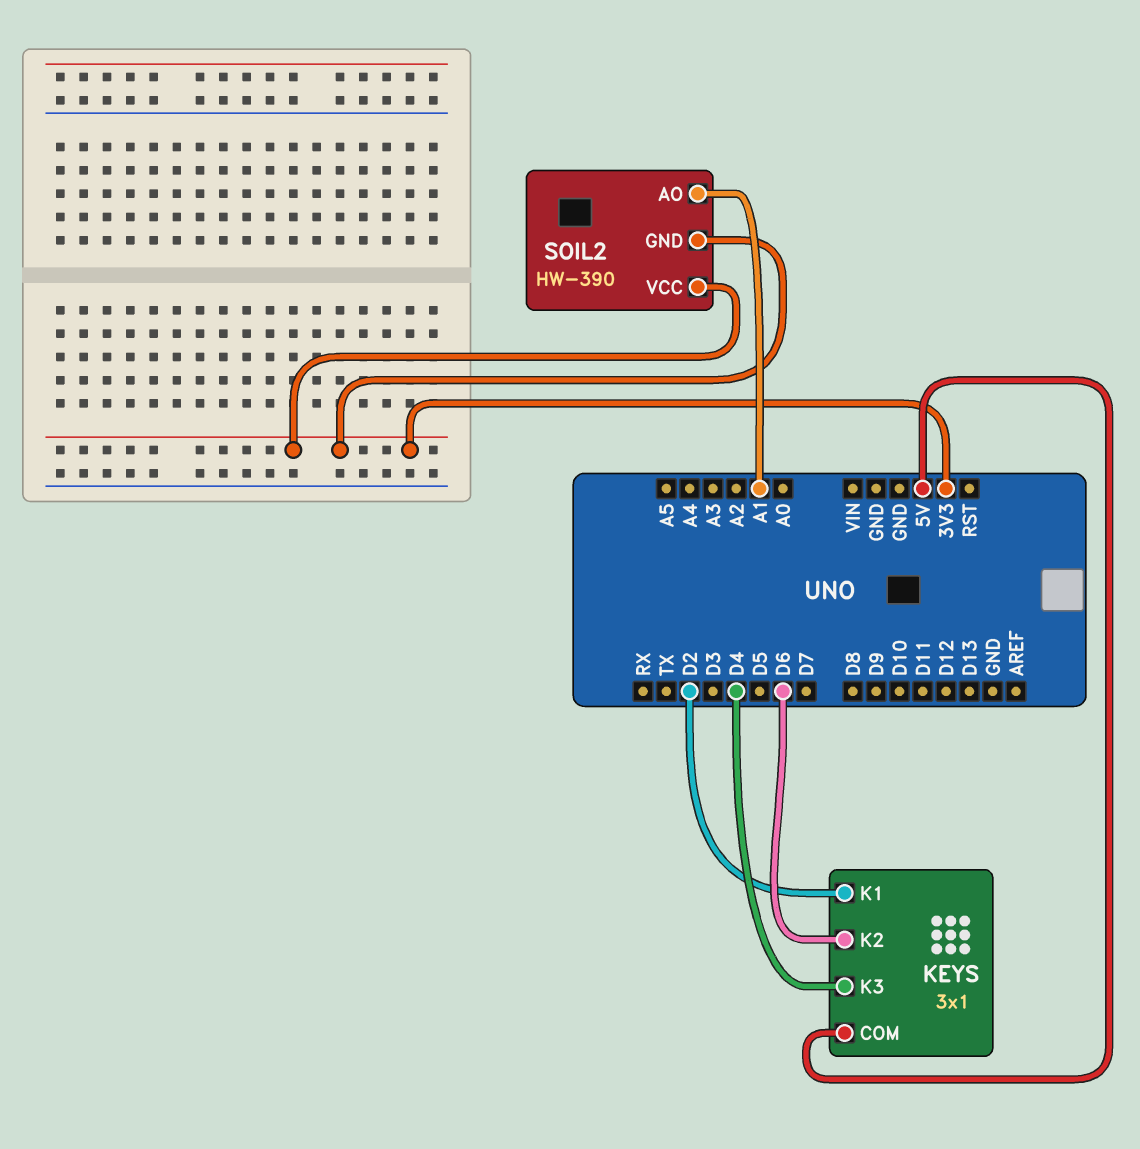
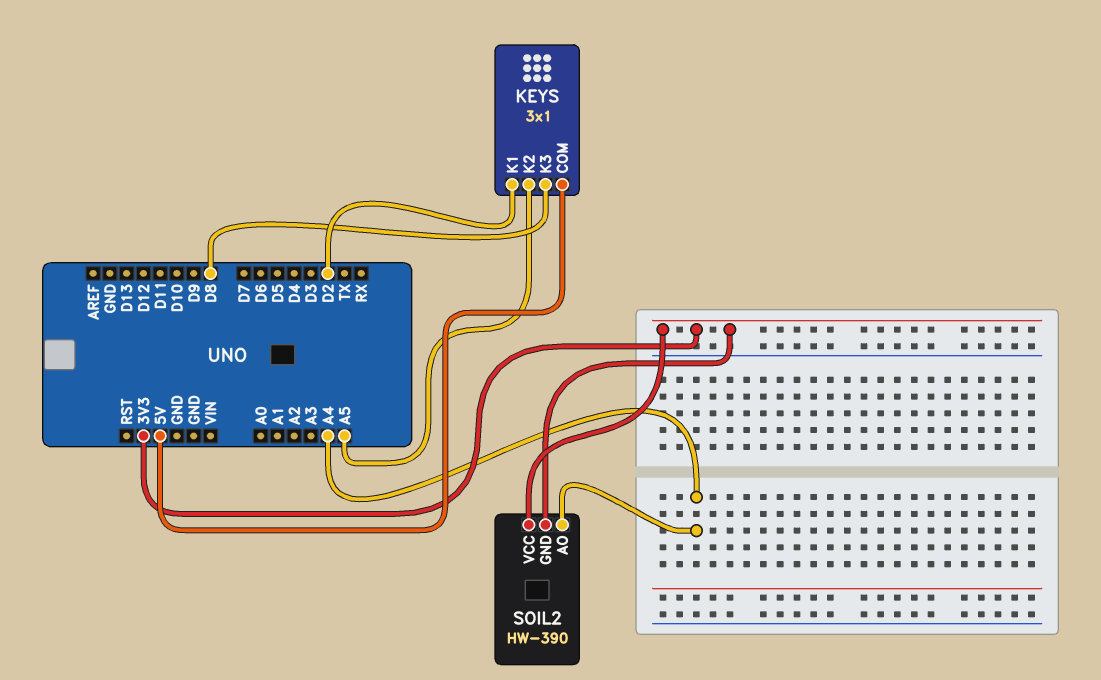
KEYS pin K2: D6 -> A5
KEYS pin K3: D4 -> D8
SOIL2 pin AO: A1 -> A4

